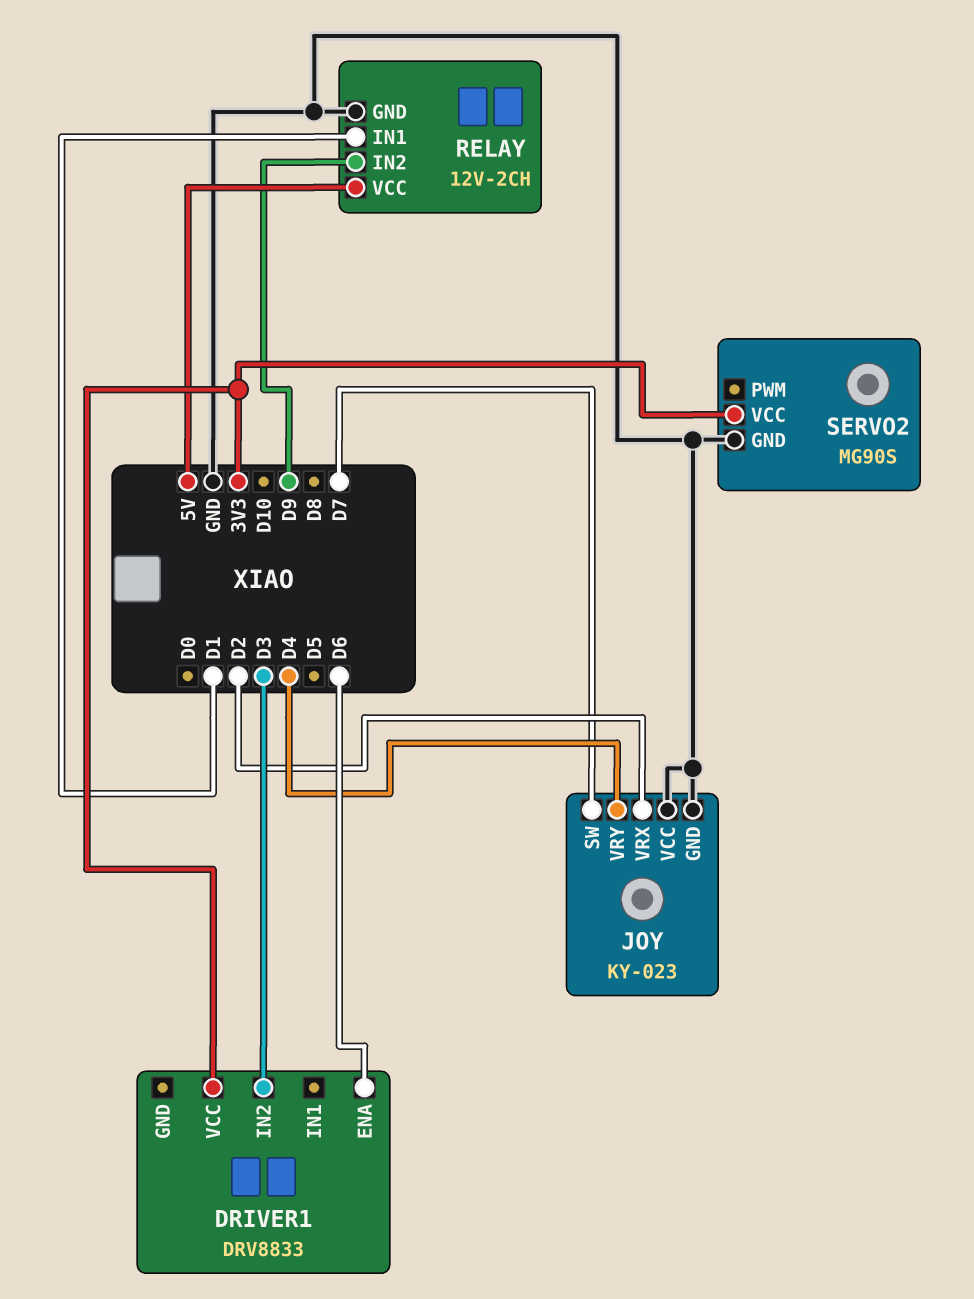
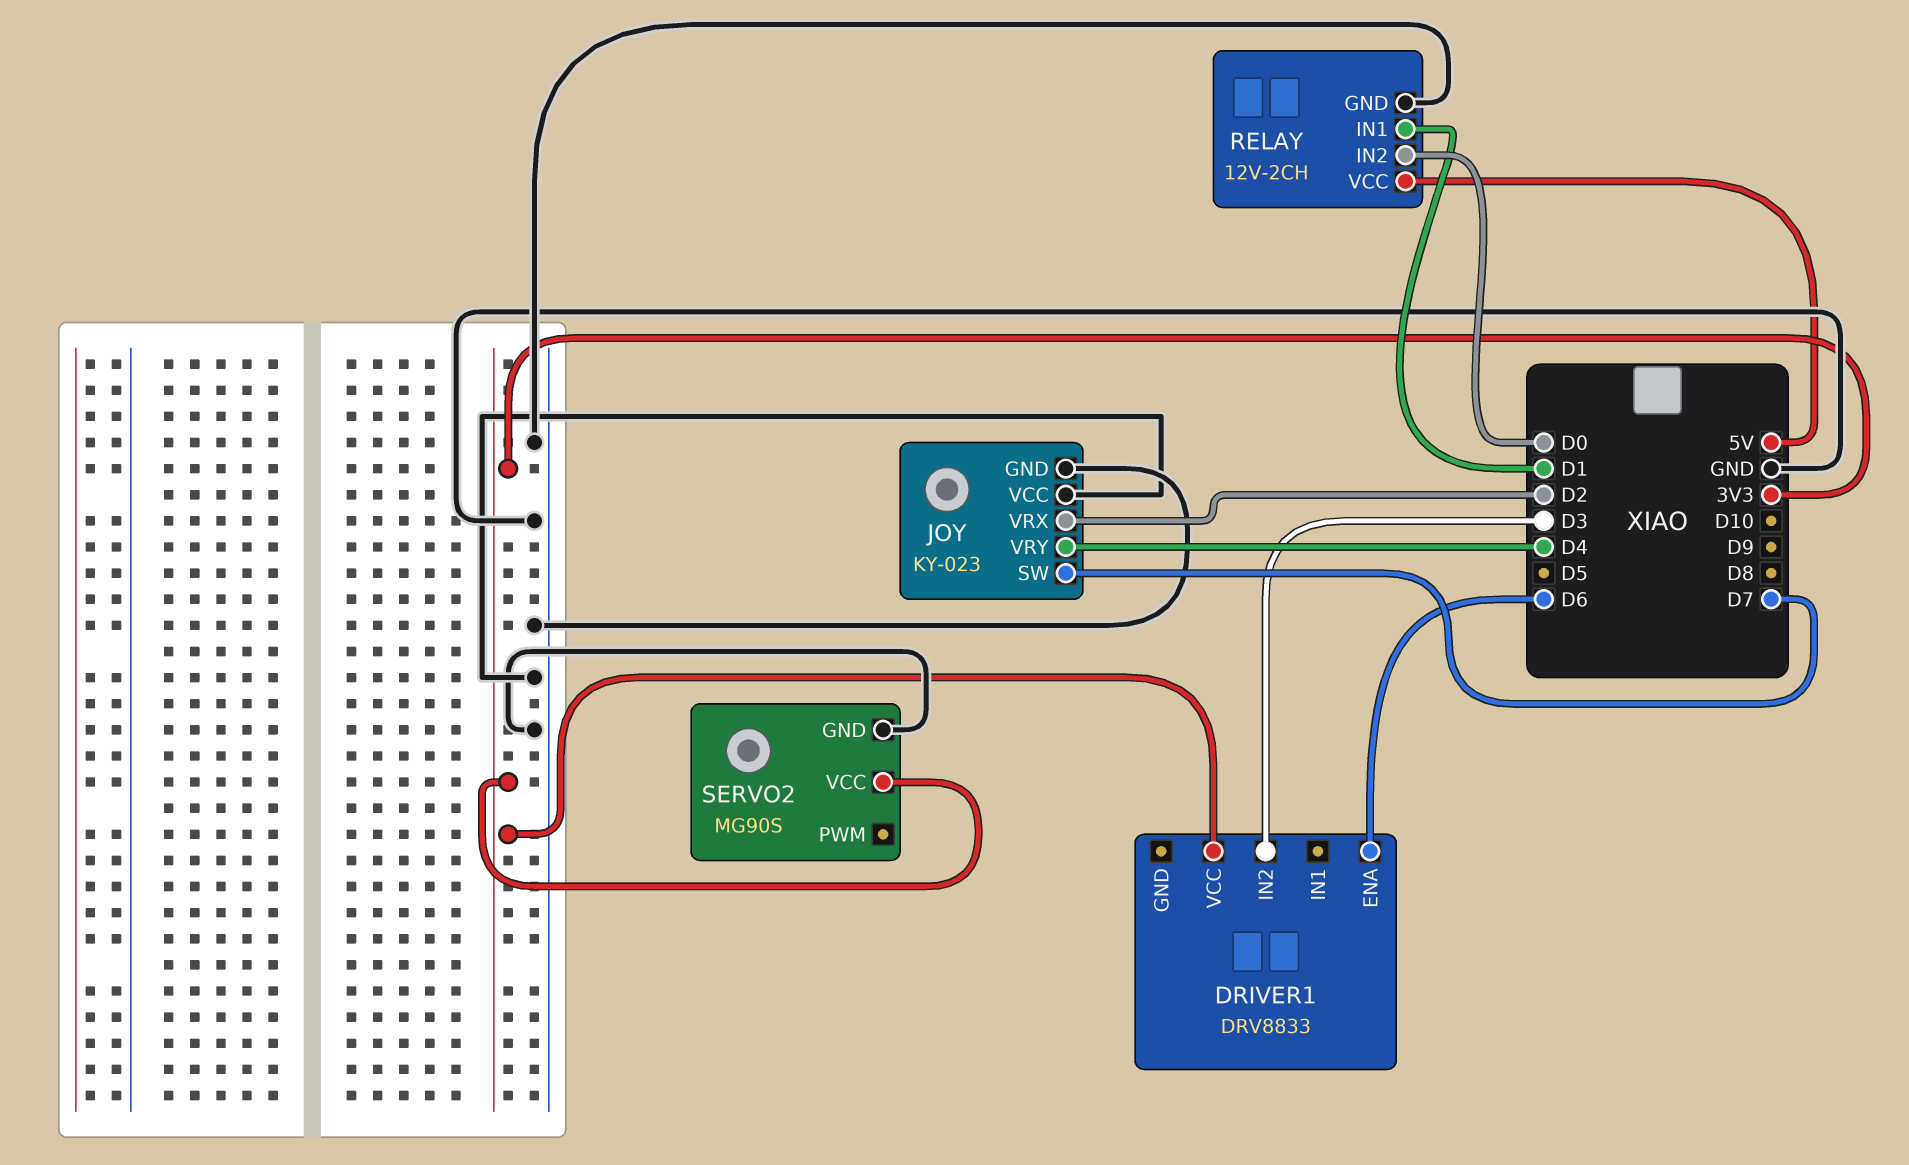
RELAY pin IN2: D9 -> D0

